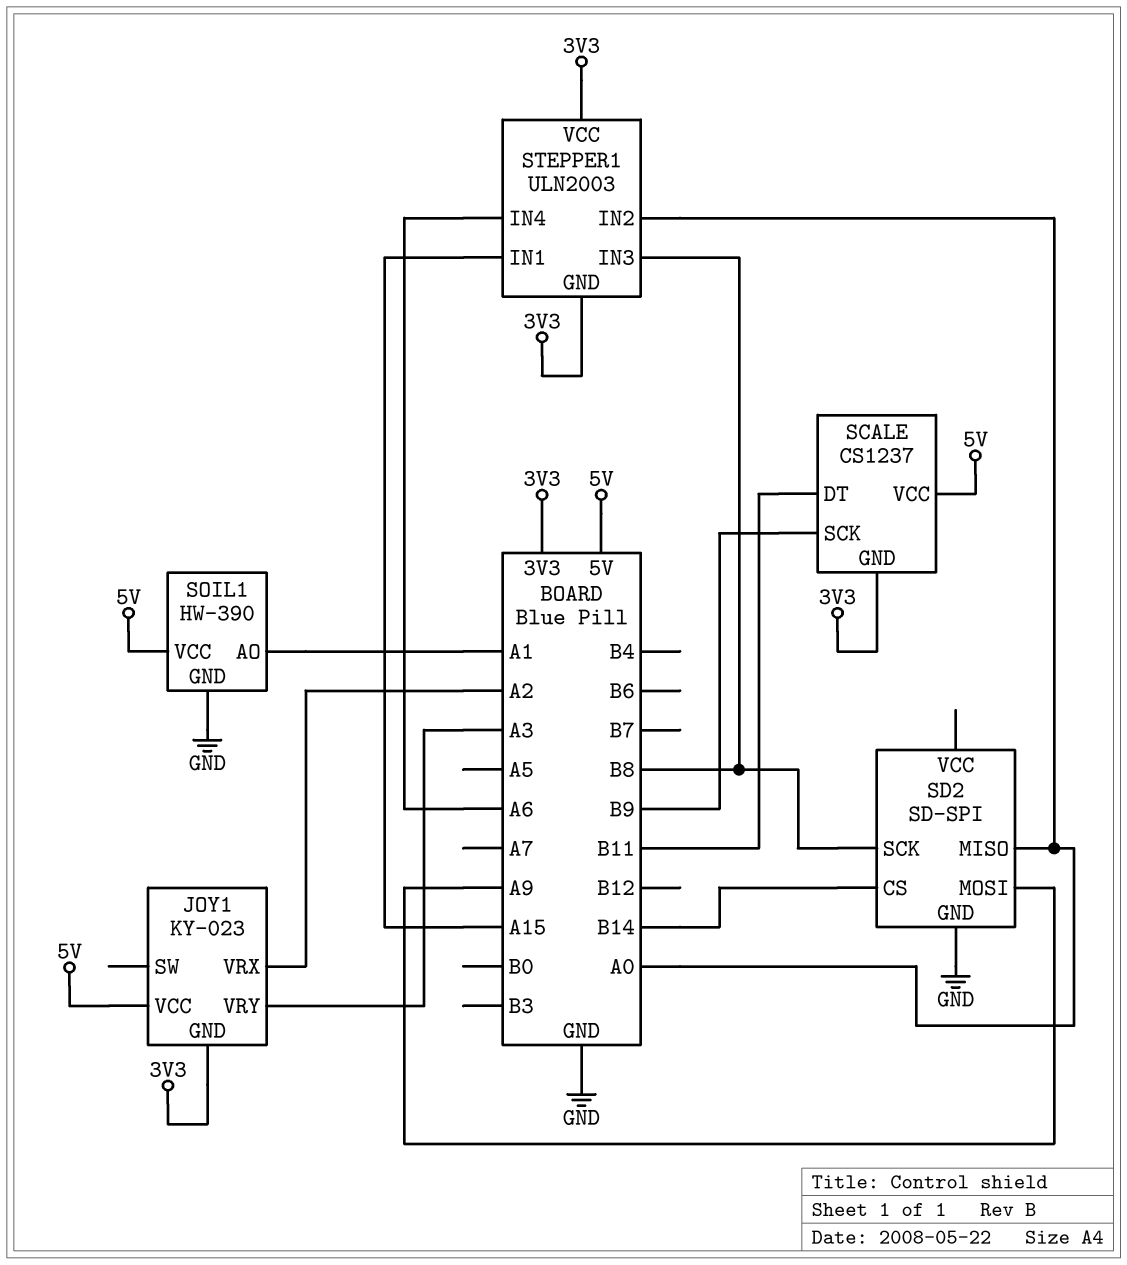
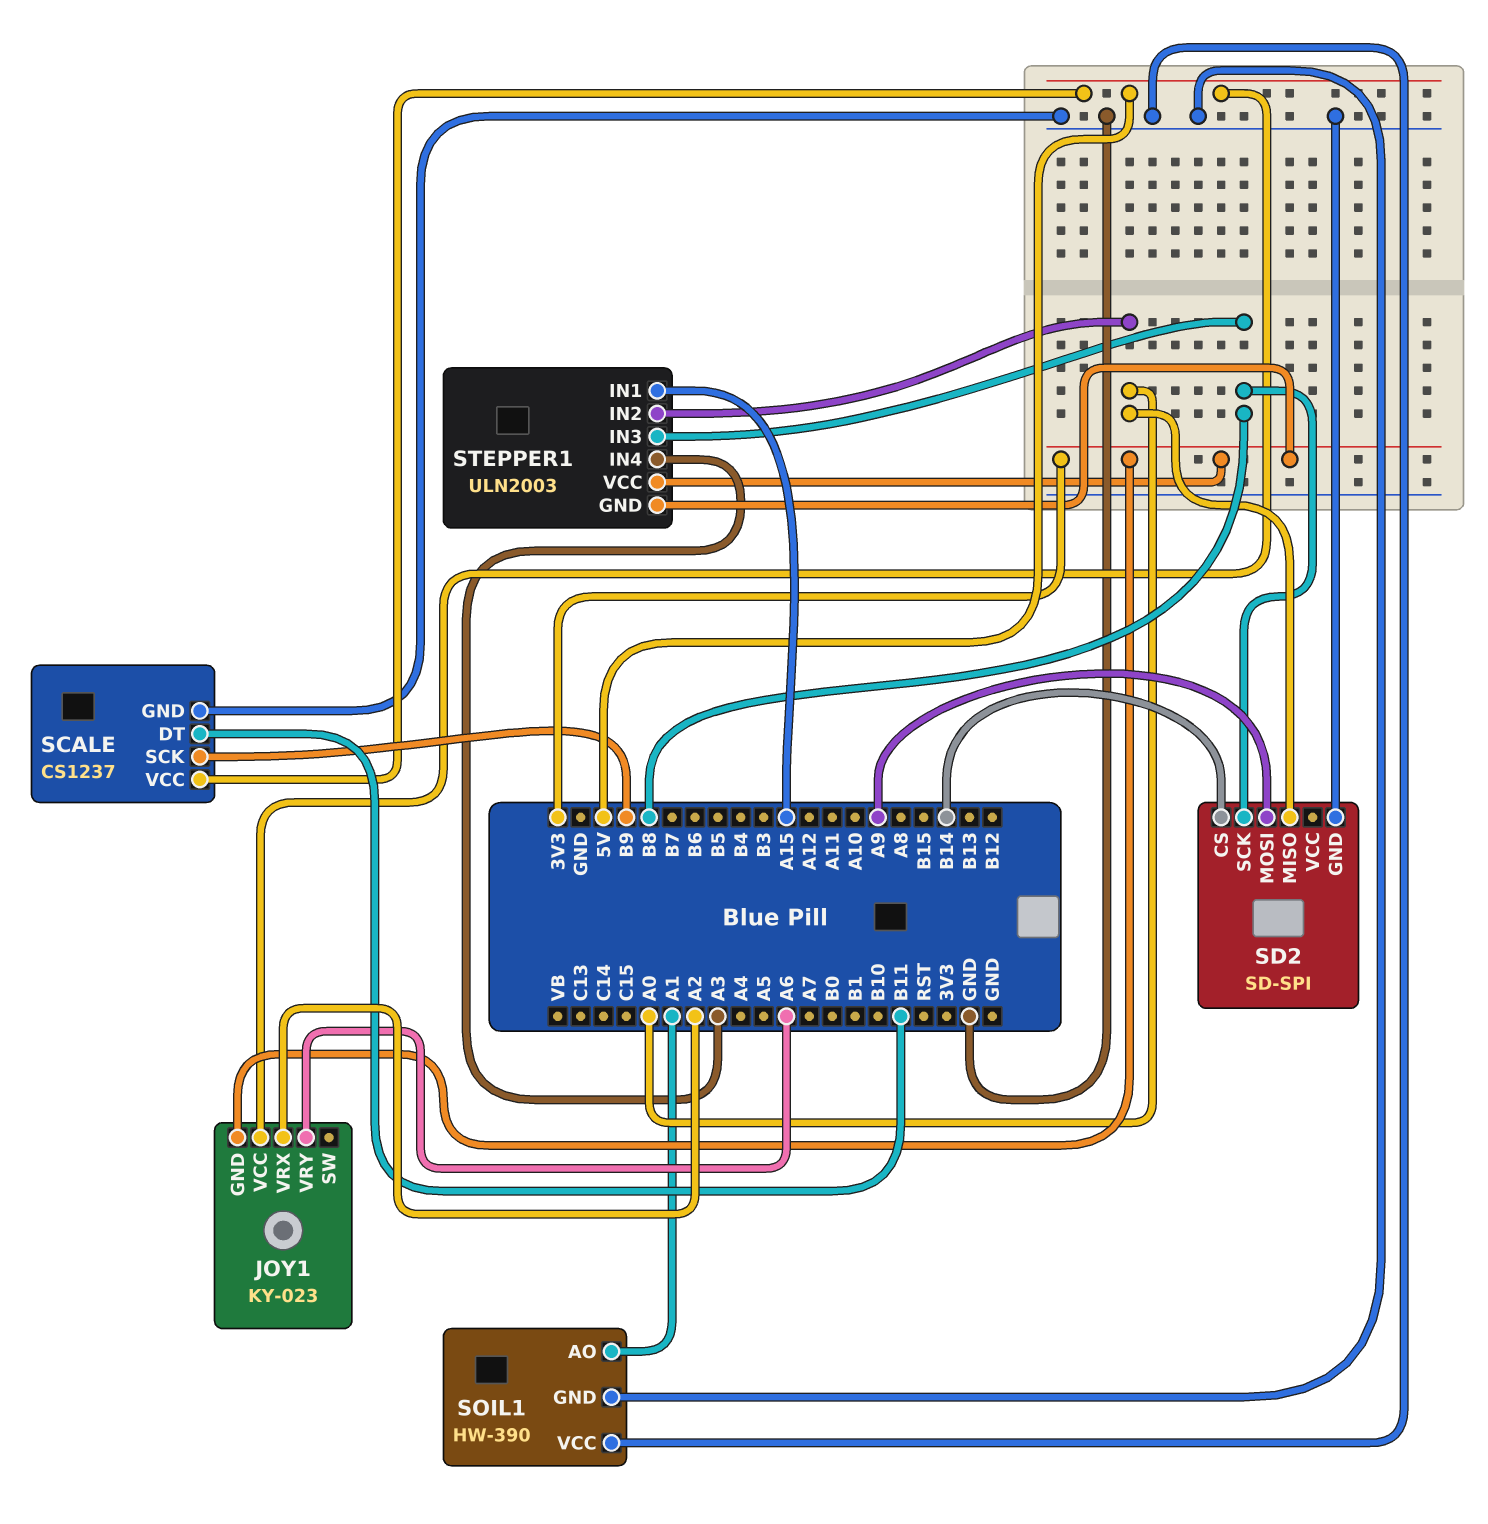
JOY1 pin VRY: A3 -> A6
SCALE pin GND: 3V3 -> GND
SOIL1 pin VCC: 5V -> GND
STEPPER1 pin IN4: A6 -> A3

